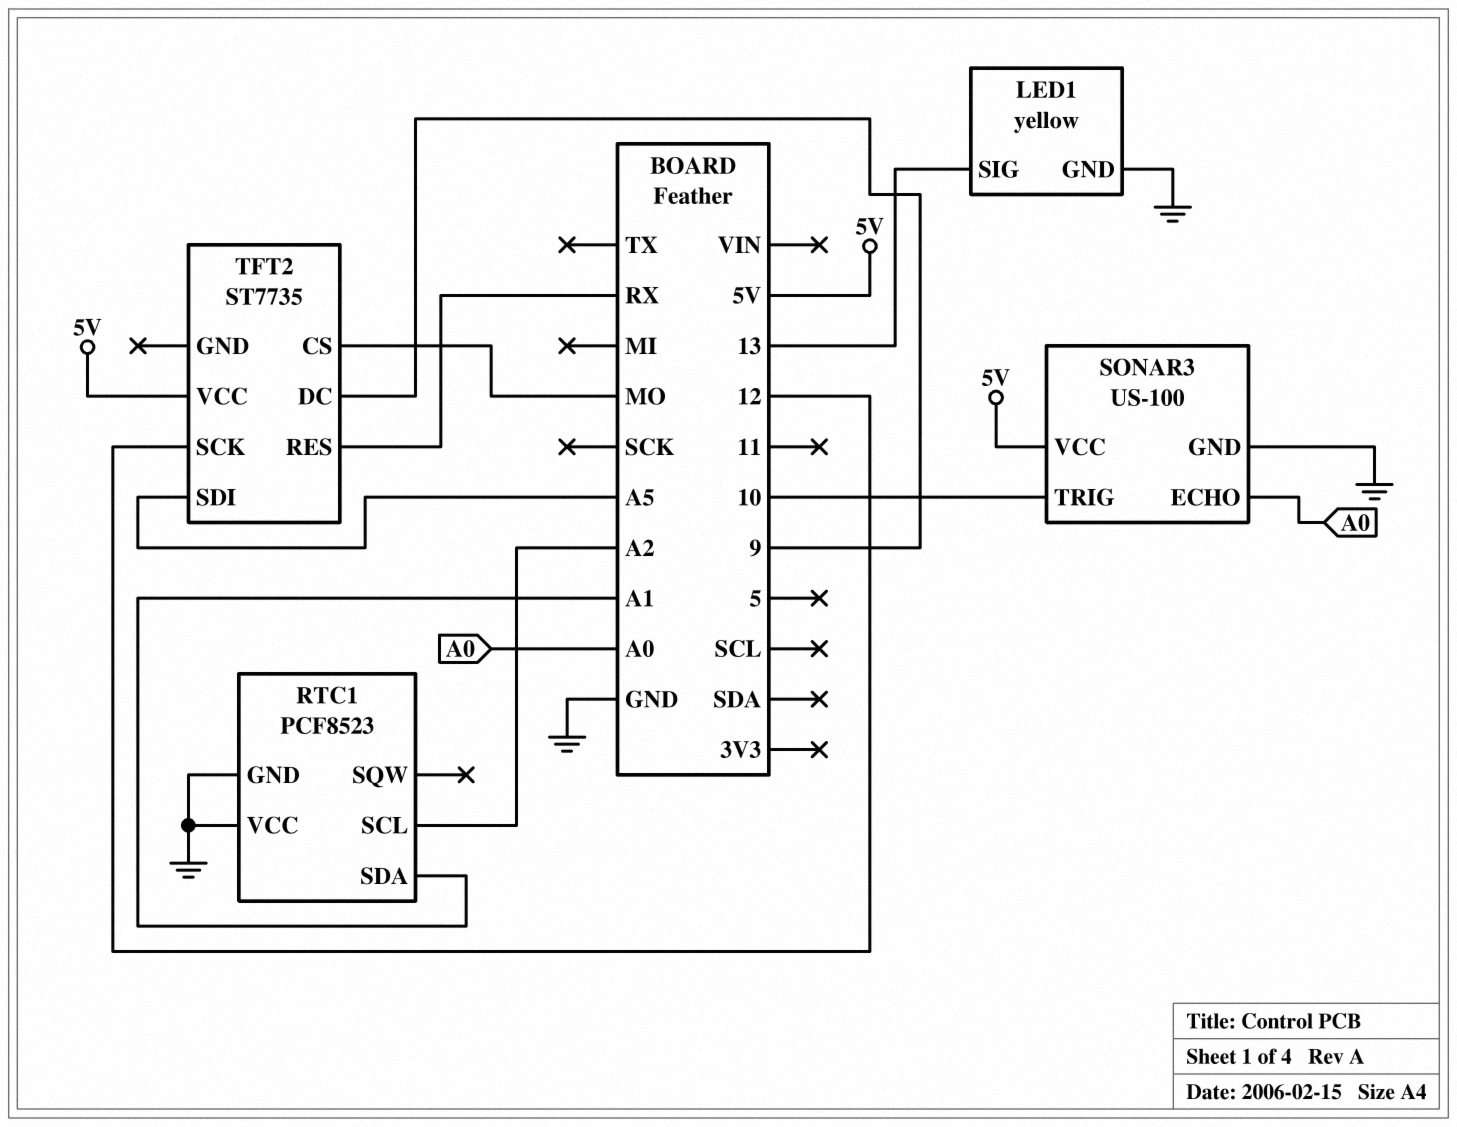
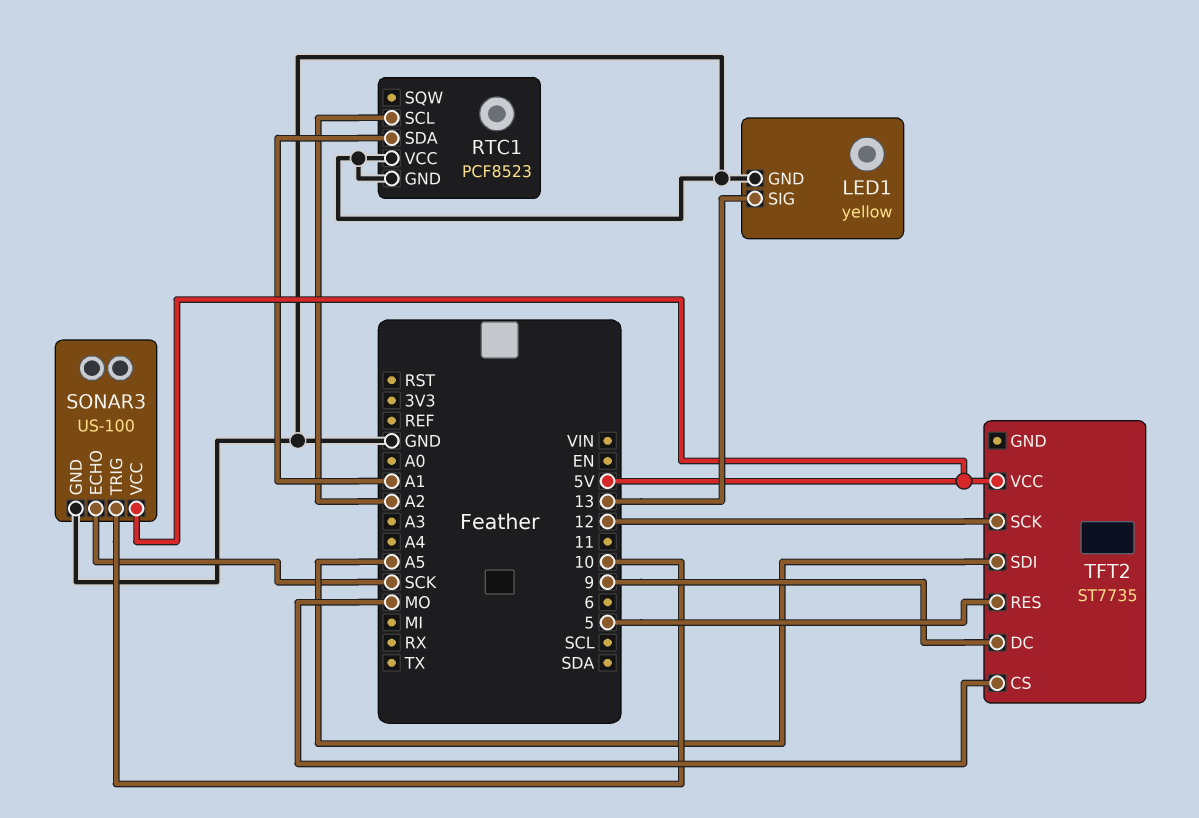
SONAR3 pin ECHO: A0 -> SCK
TFT2 pin RES: RX -> 5

